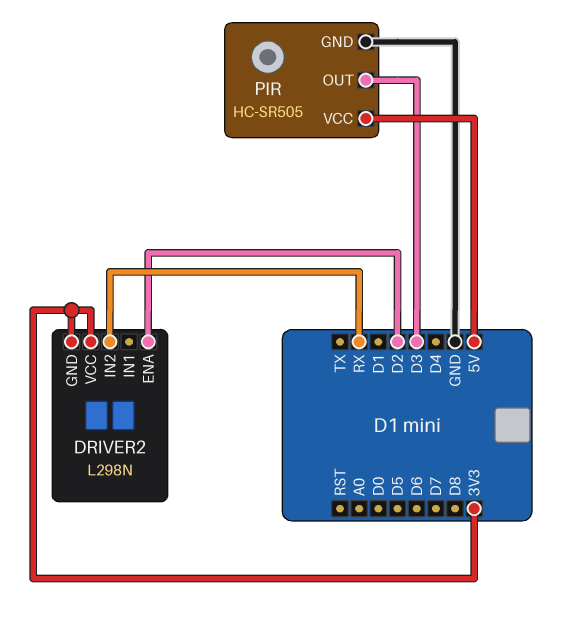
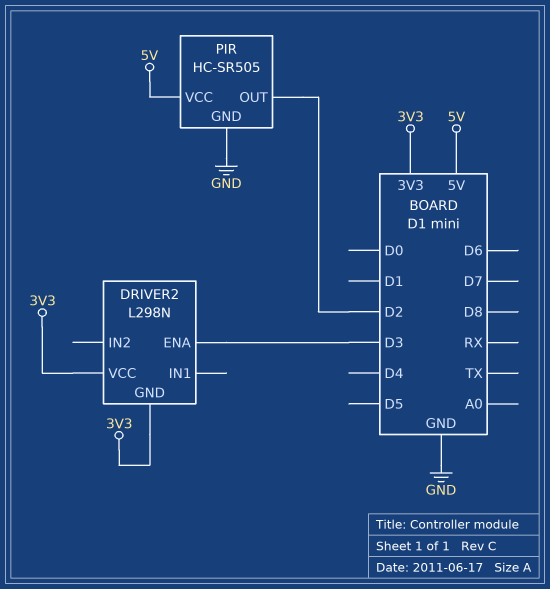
DRIVER2 pin ENA: D2 -> D3
DRIVER2 pin IN2: RX -> none
PIR pin OUT: D3 -> D2

